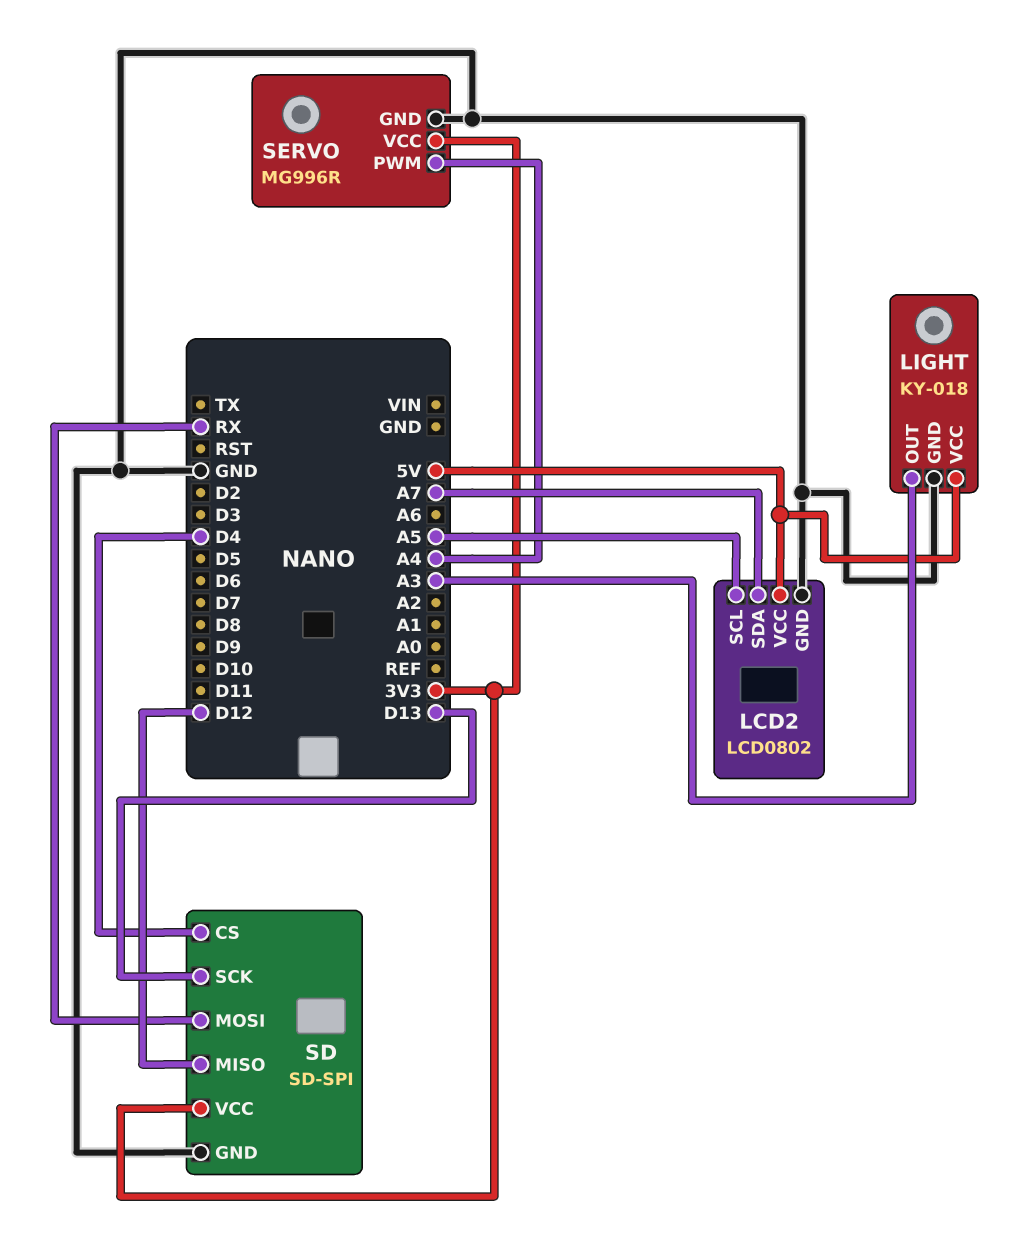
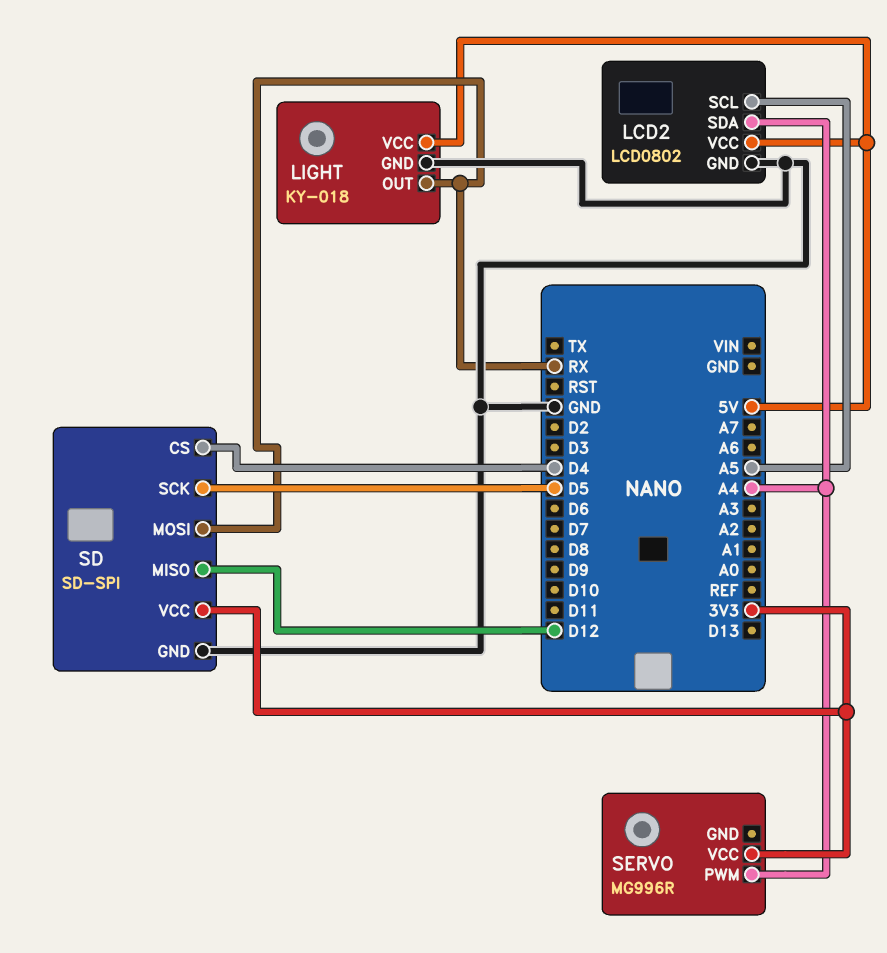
LCD2 pin SDA: A7 -> A4
LIGHT pin OUT: A3 -> RX
SD pin SCK: D13 -> D5
SERVO pin GND: GND -> none

